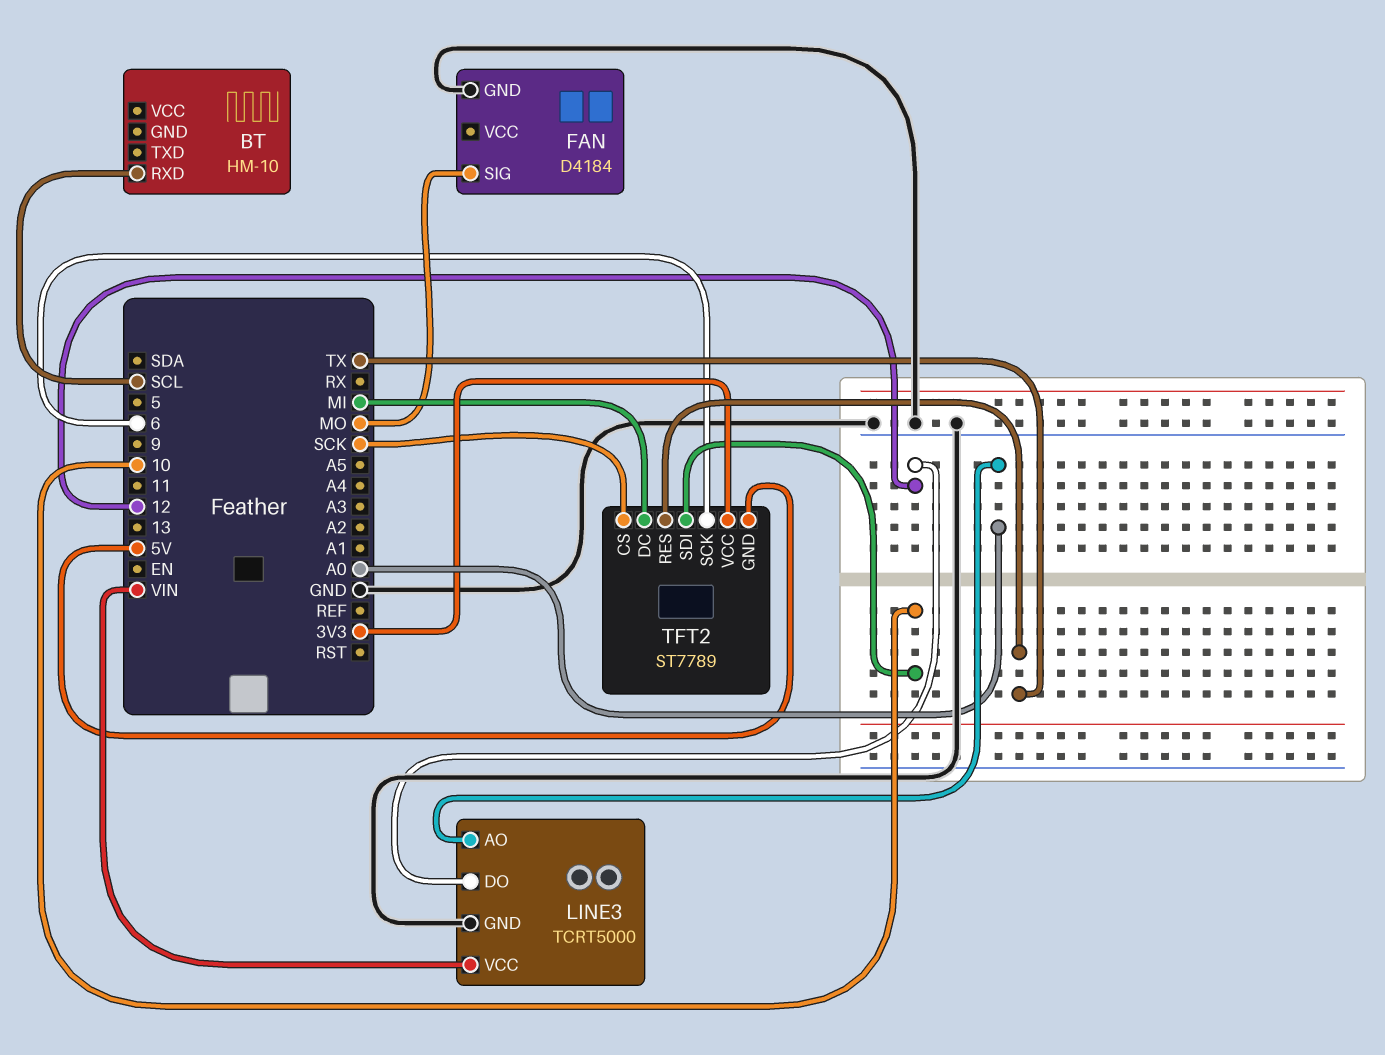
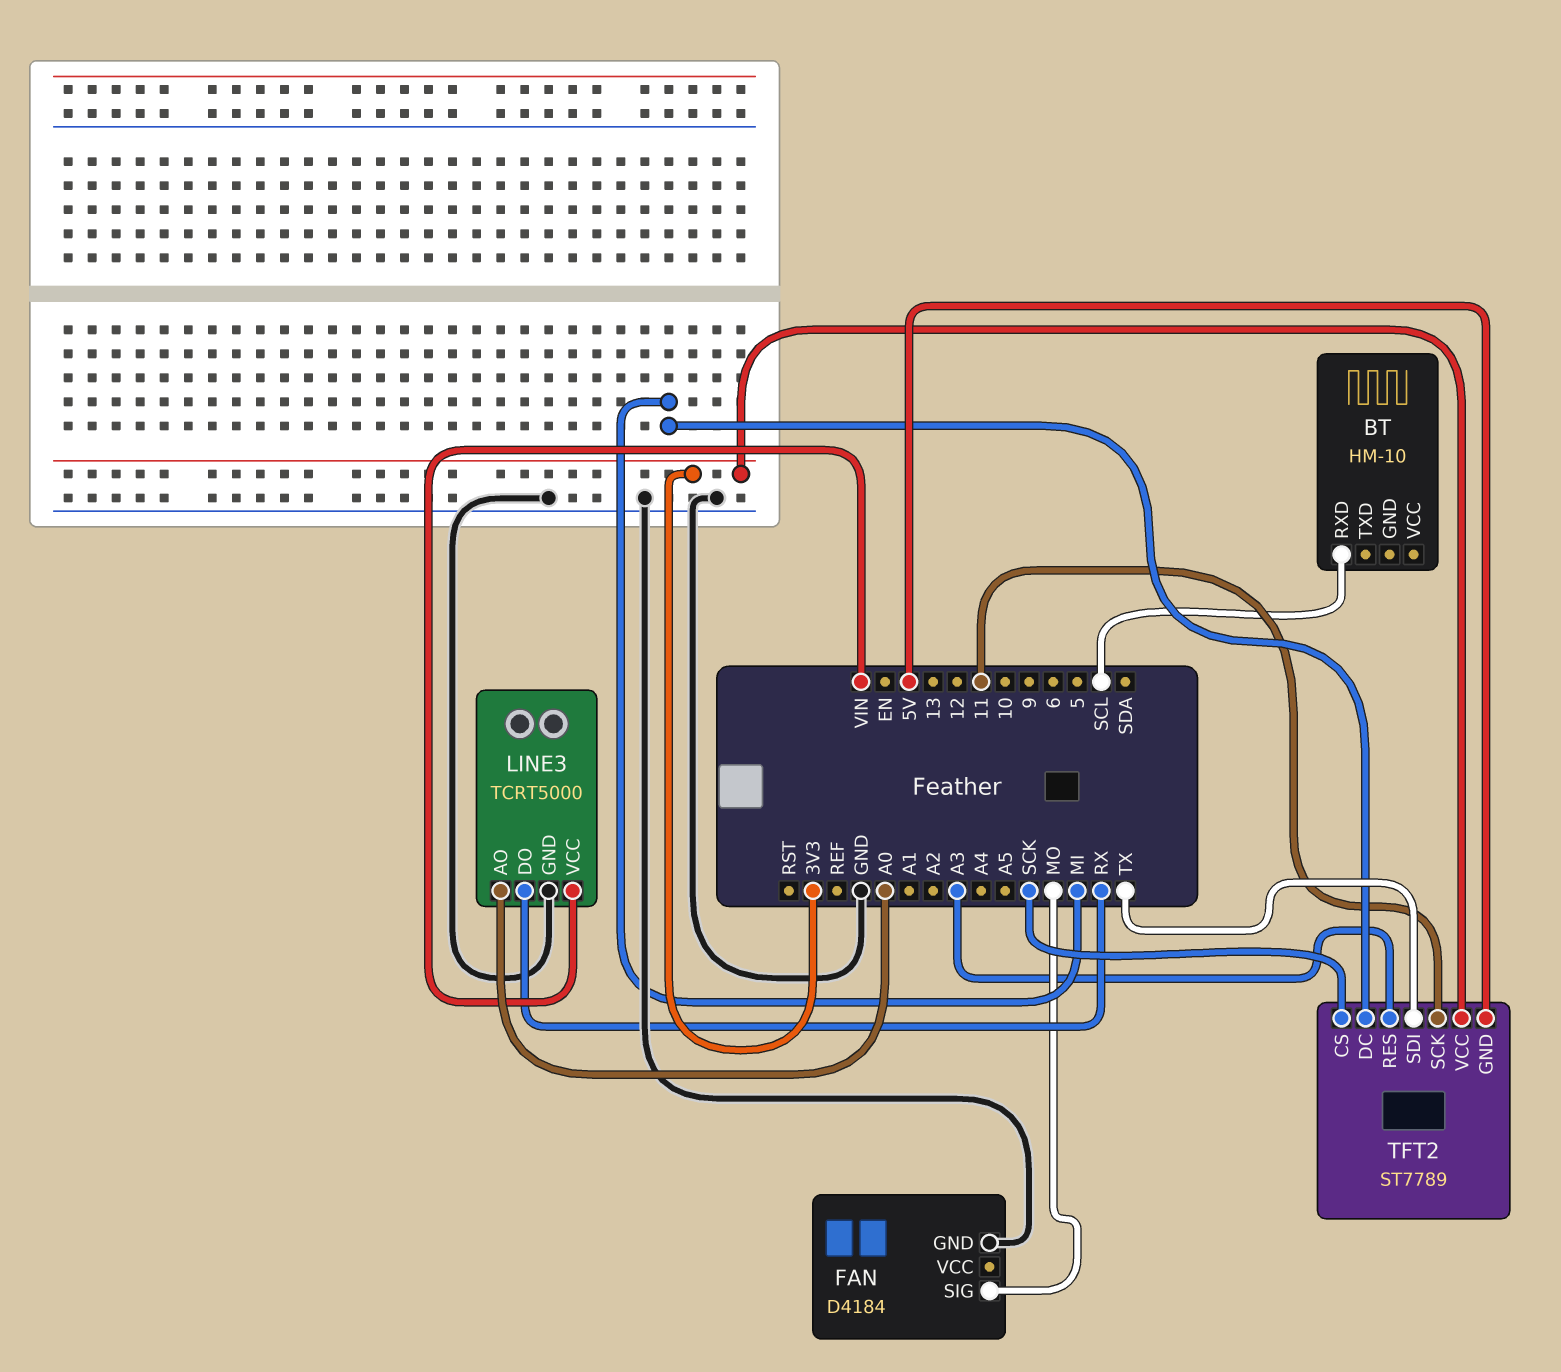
LINE3 pin DO: 12 -> RX
TFT2 pin RES: TX -> A3
TFT2 pin SCK: 6 -> 11
TFT2 pin SDI: 10 -> TX

